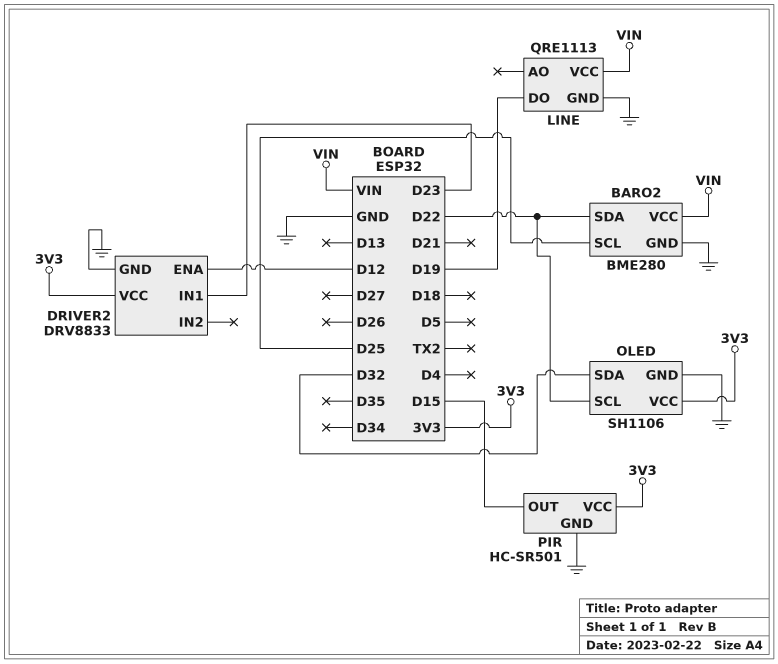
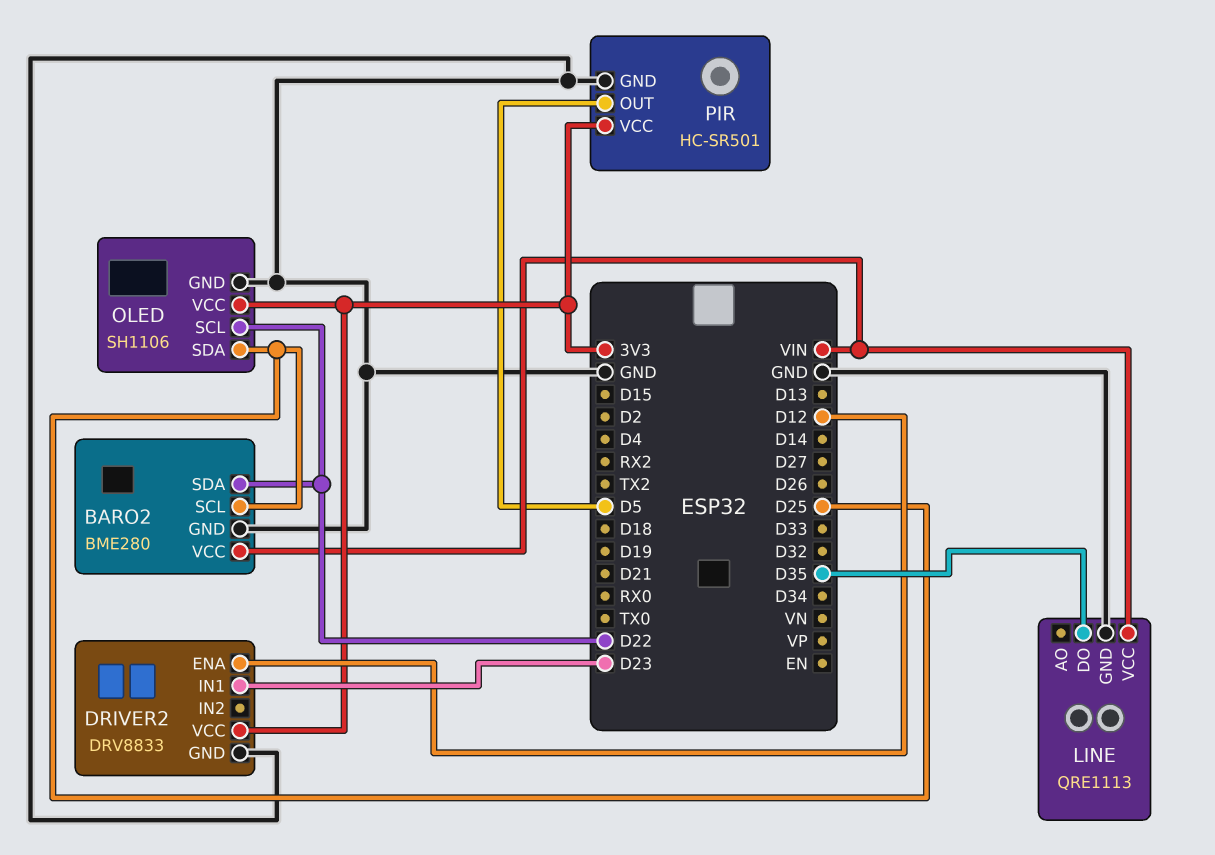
LINE pin DO: D19 -> D35
OLED pin SDA: D32 -> D25
PIR pin OUT: D15 -> D5

